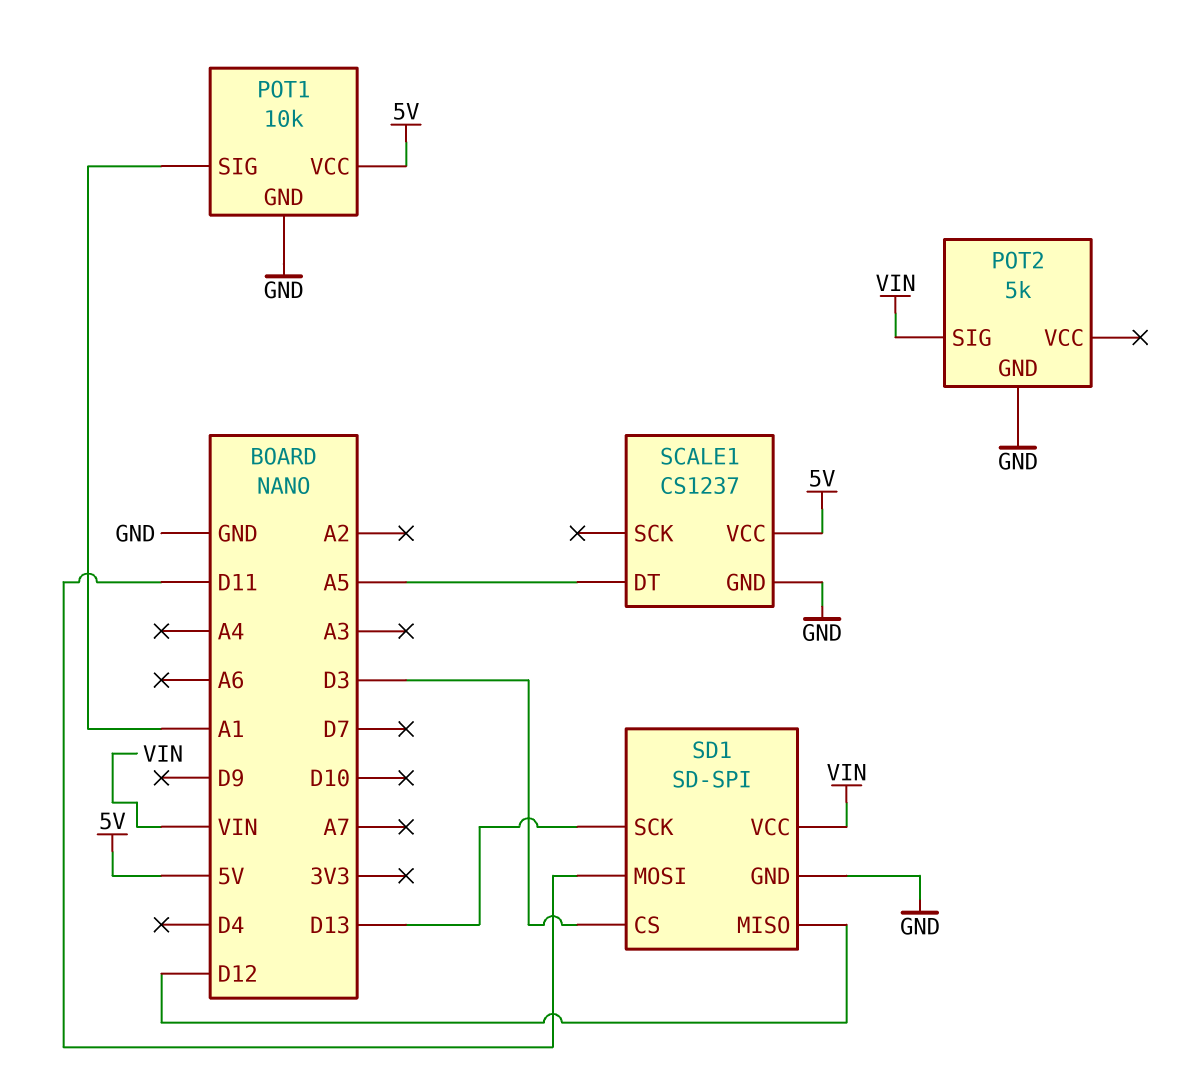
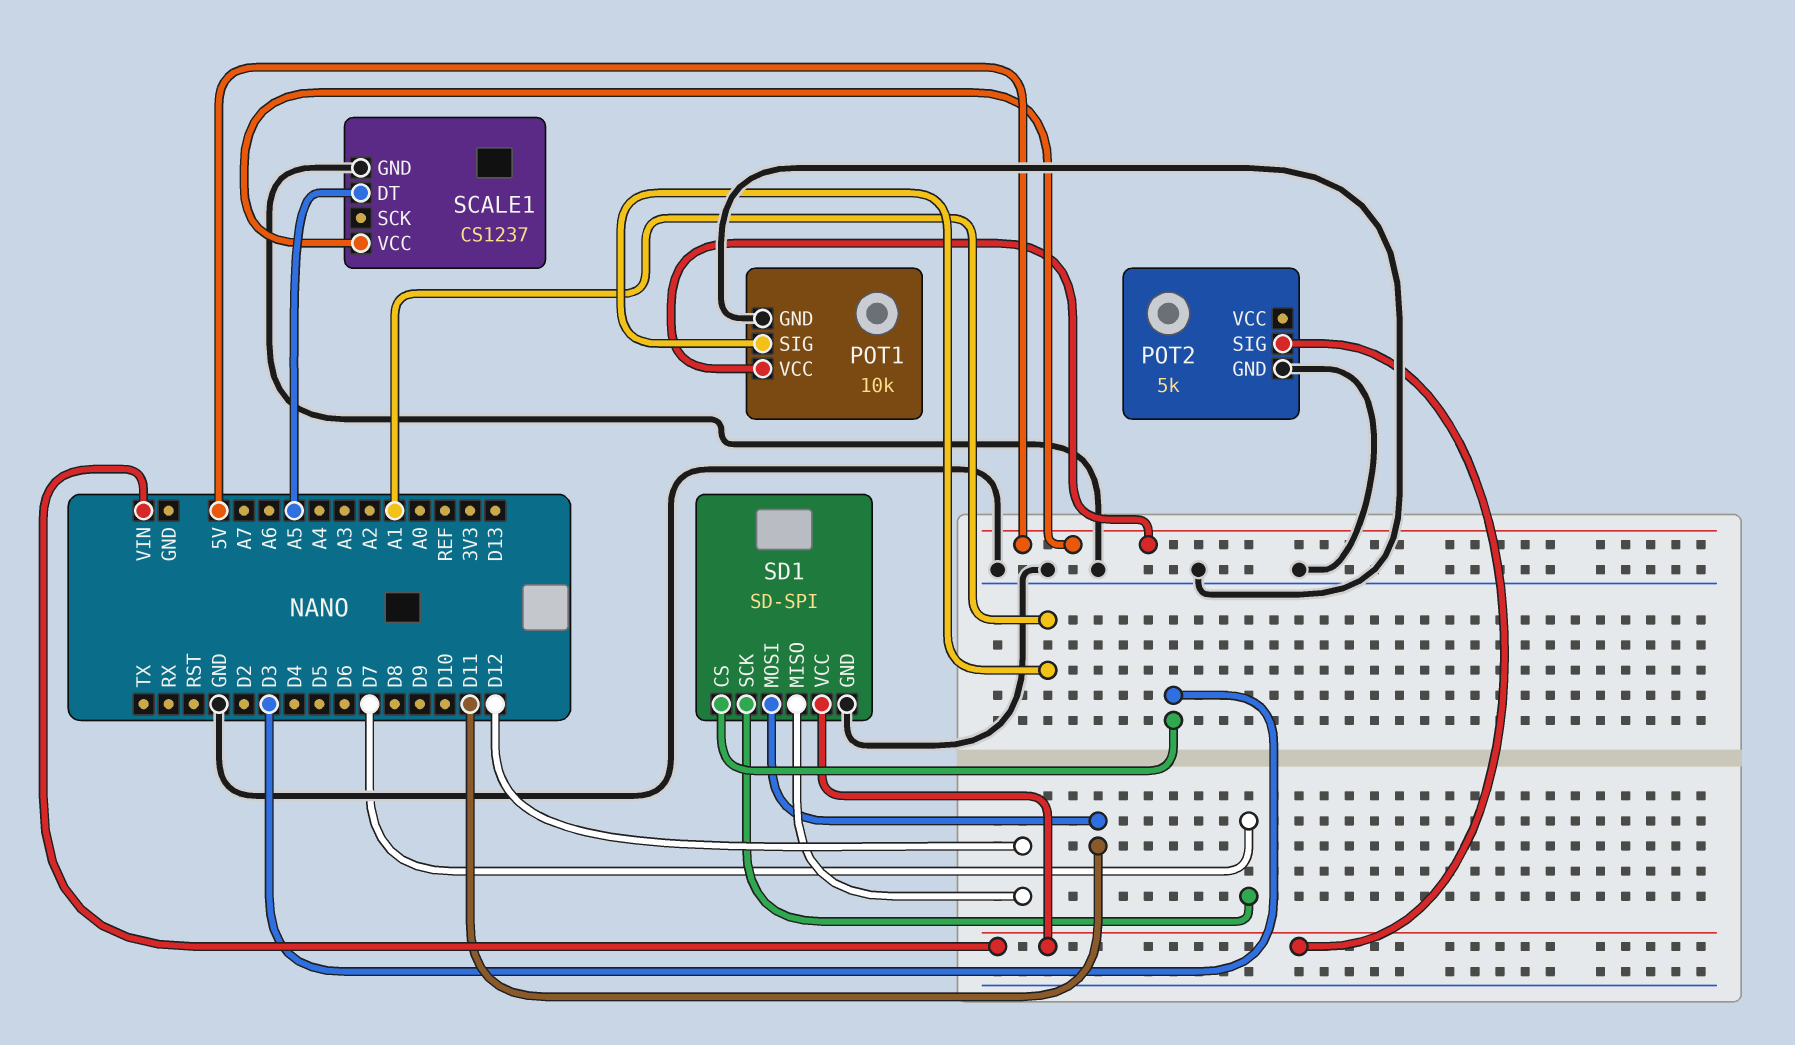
SD1 pin SCK: D13 -> D7

